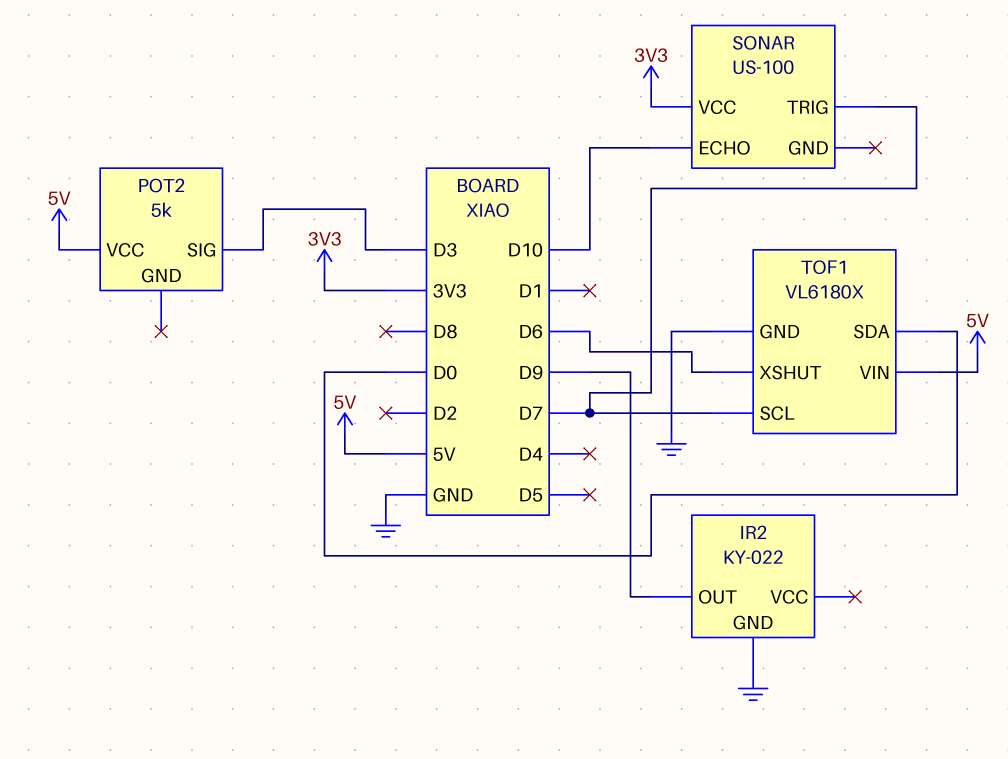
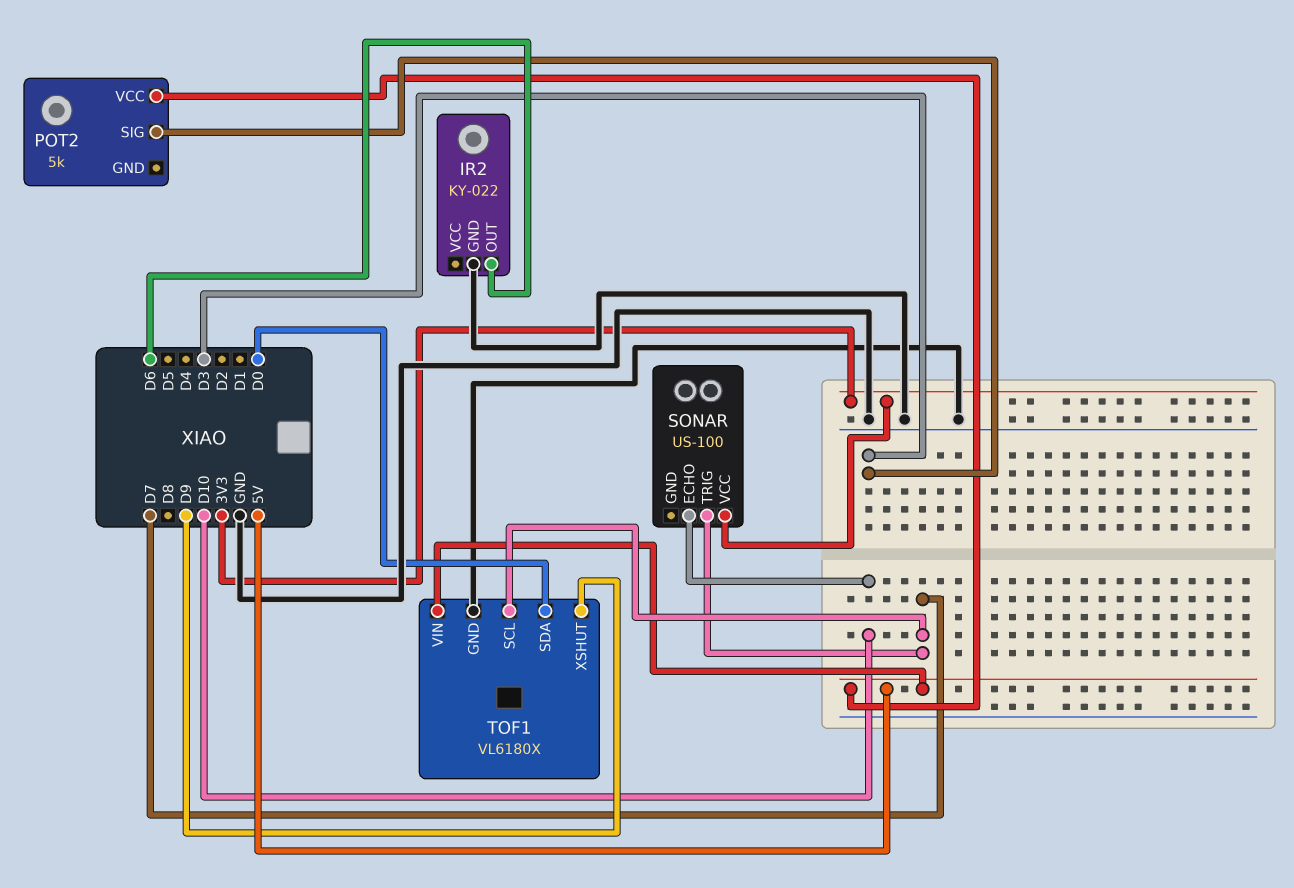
IR2 pin OUT: D9 -> D6
TOF1 pin XSHUT: D6 -> D9

